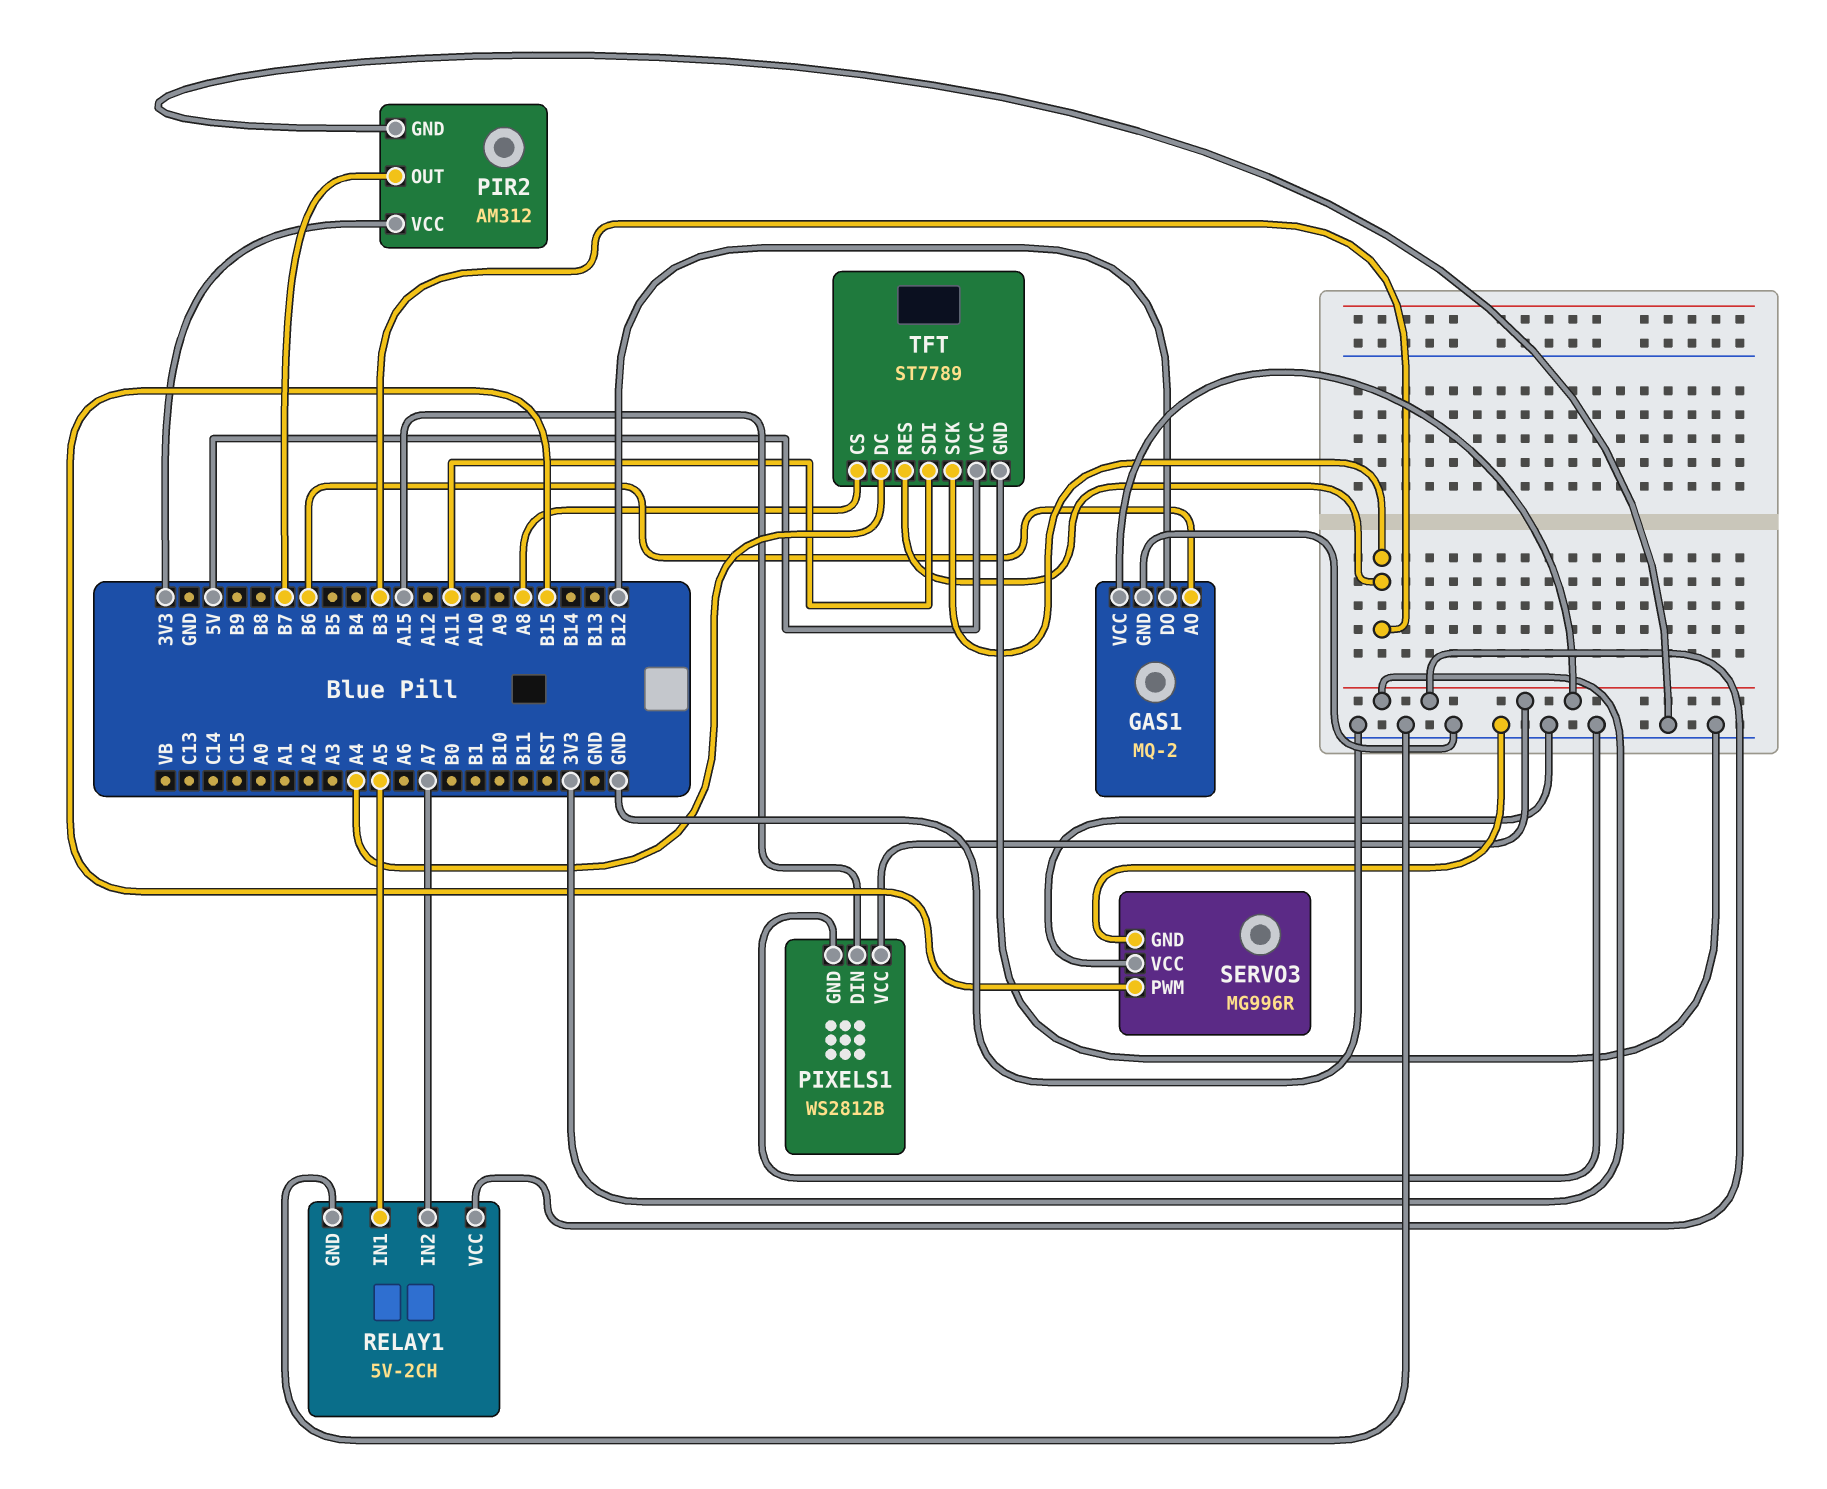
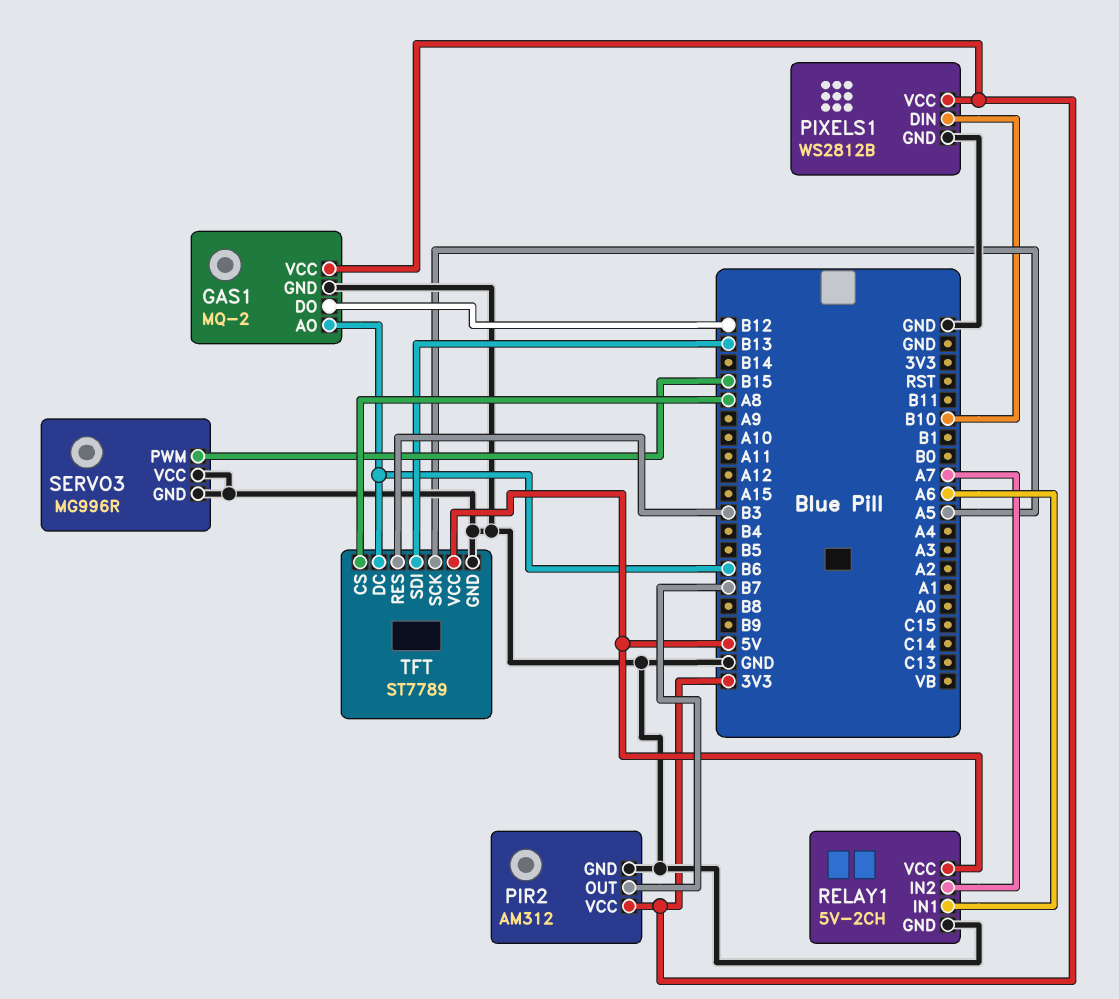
PIXELS1 pin DIN: A15 -> B10
RELAY1 pin IN1: A5 -> A6
RELAY1 pin VCC: 3V3 -> 5V
TFT pin DC: A4 -> B6
TFT pin SCK: B3 -> A5
TFT pin SDI: A11 -> B13

